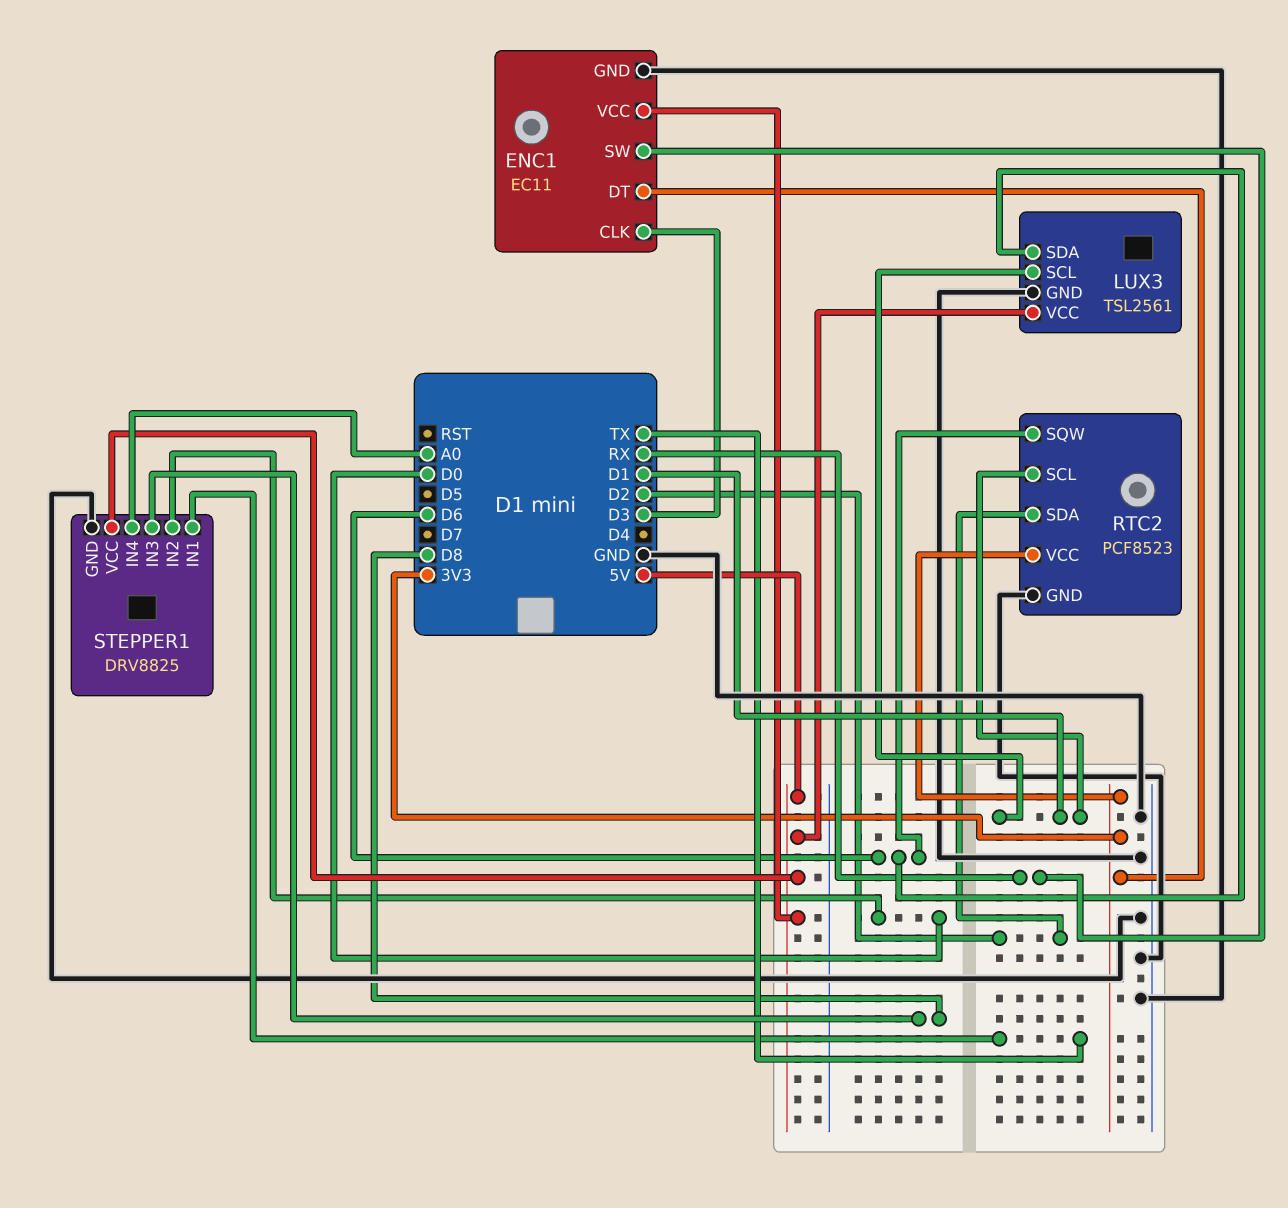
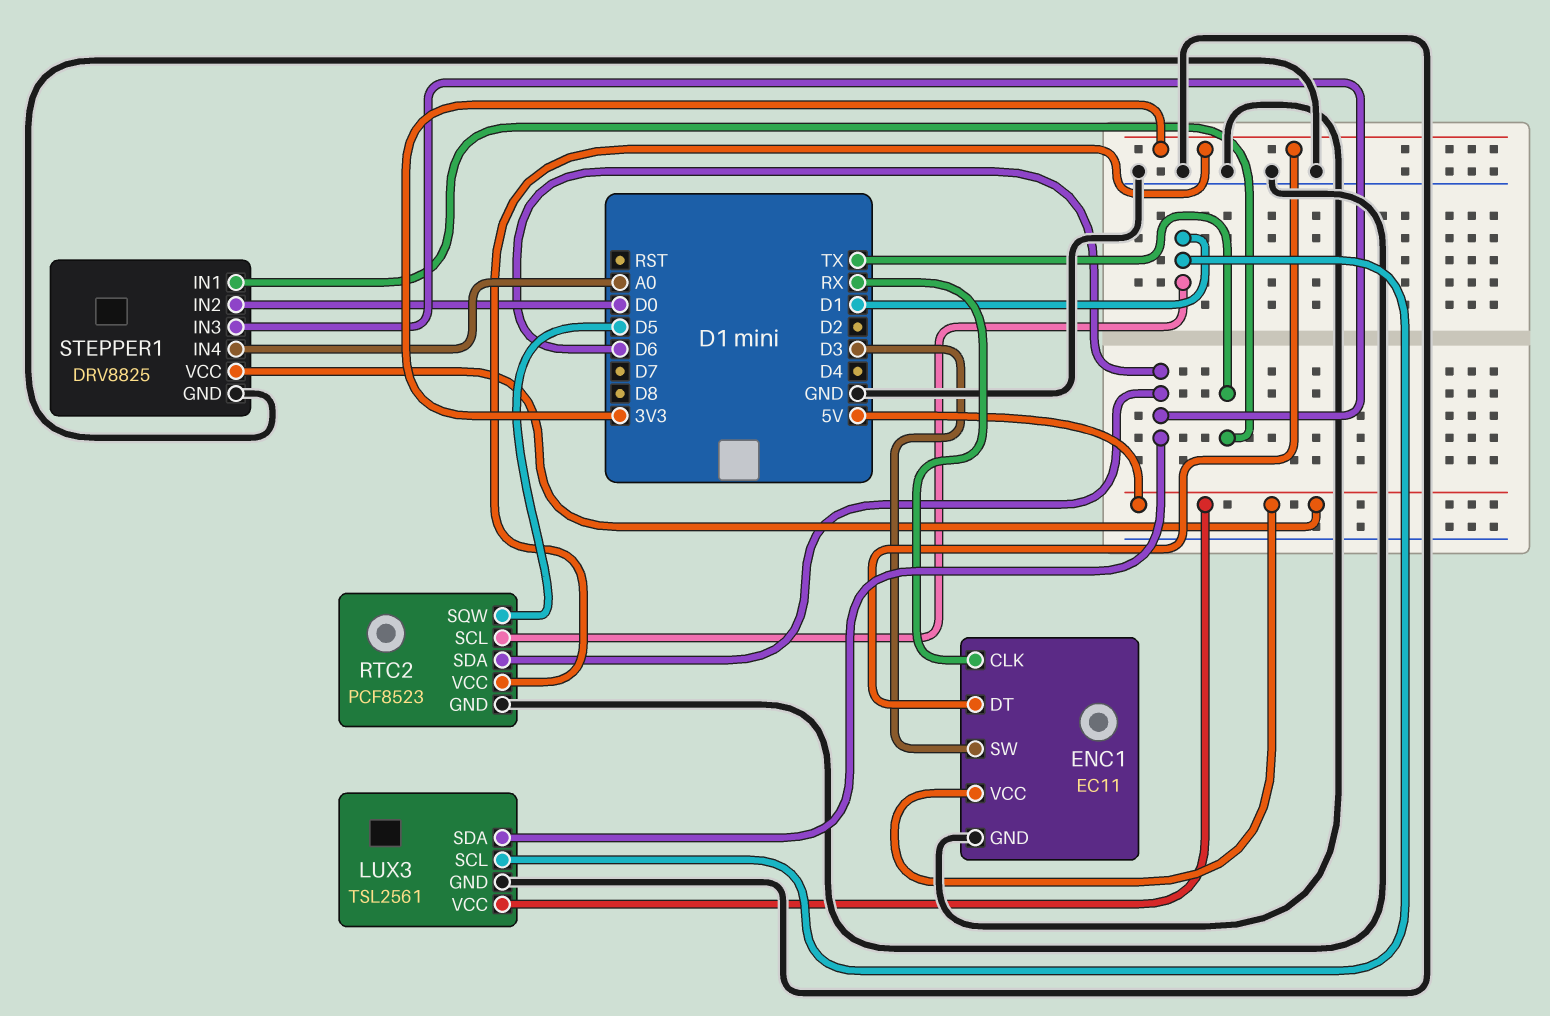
ENC1 pin CLK: D3 -> RX
ENC1 pin SW: RX -> D3
RTC2 pin SDA: D2 -> D6
RTC2 pin SQW: D6 -> D5
STEPPER1 pin IN3: D8 -> D6

